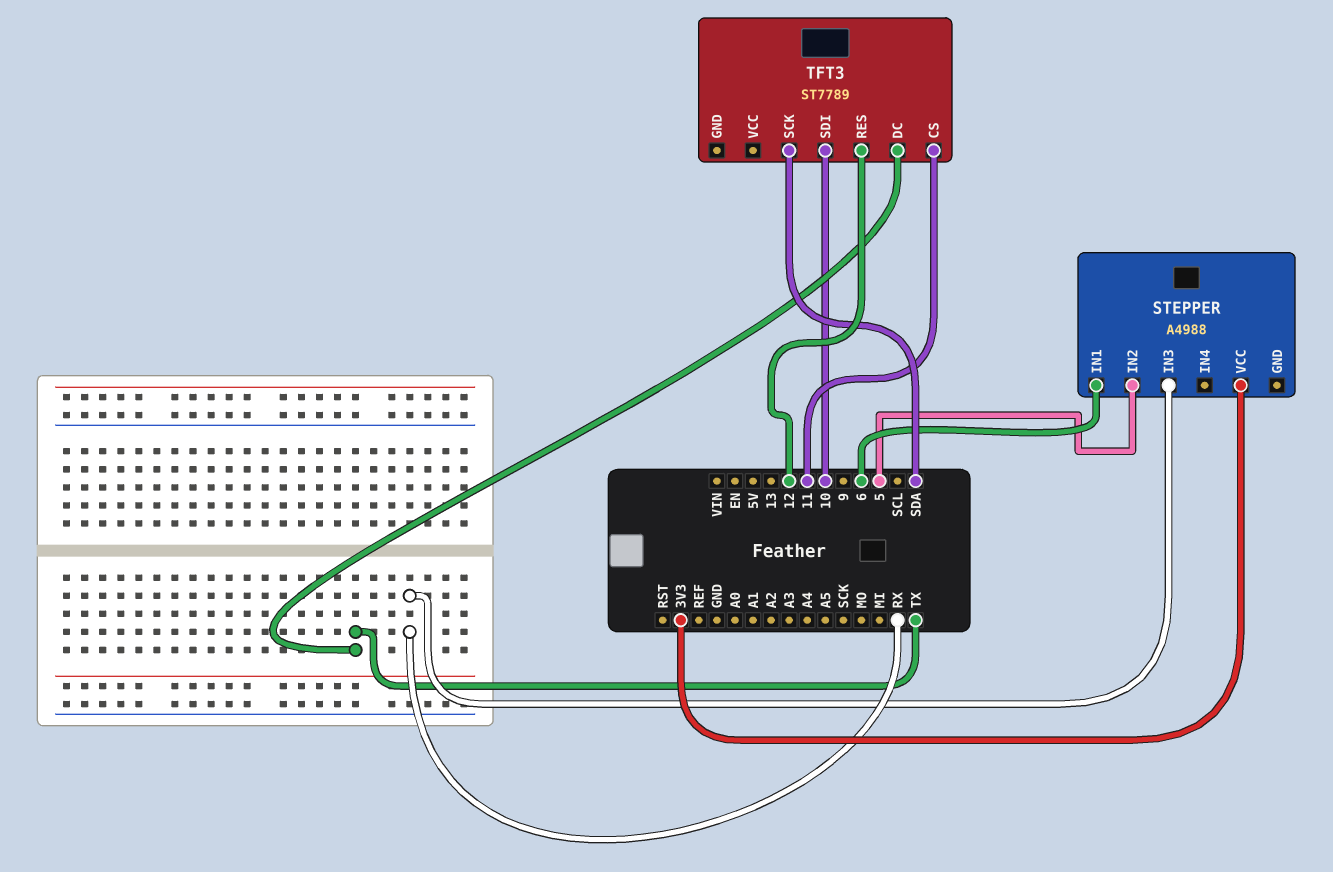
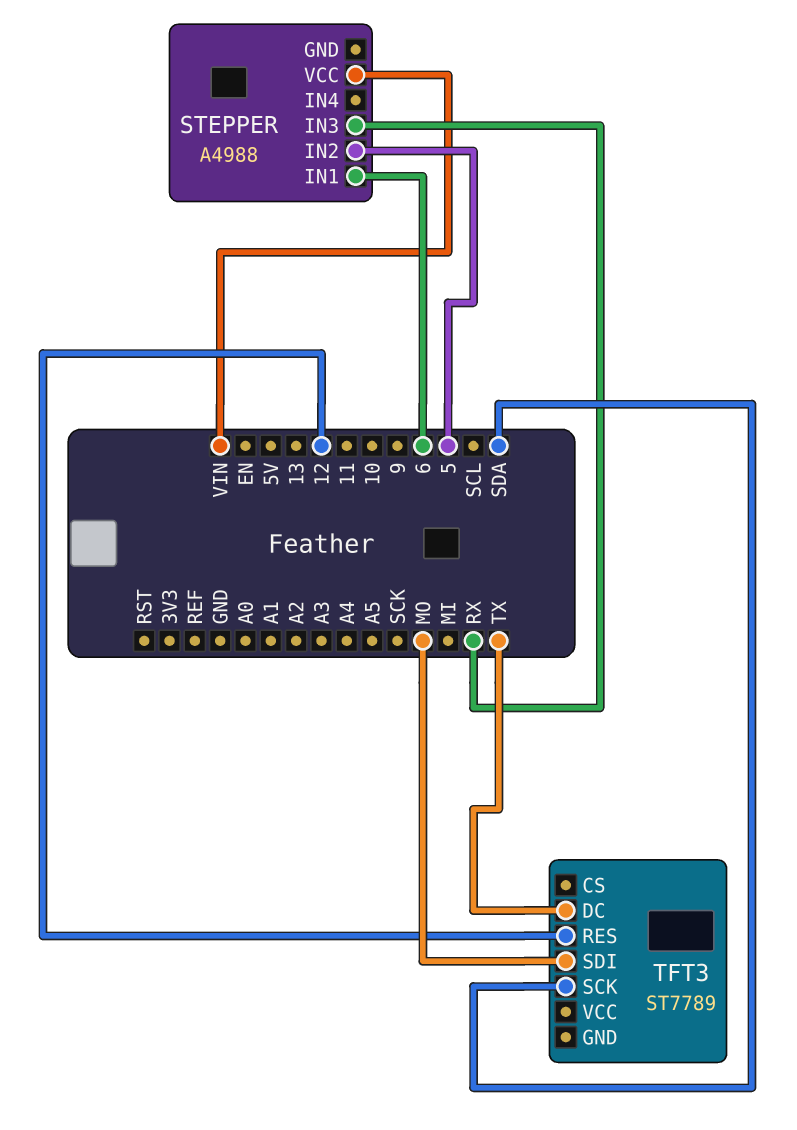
STEPPER pin VCC: 3V3 -> VIN
TFT3 pin CS: 11 -> none
TFT3 pin SDI: 10 -> MO

